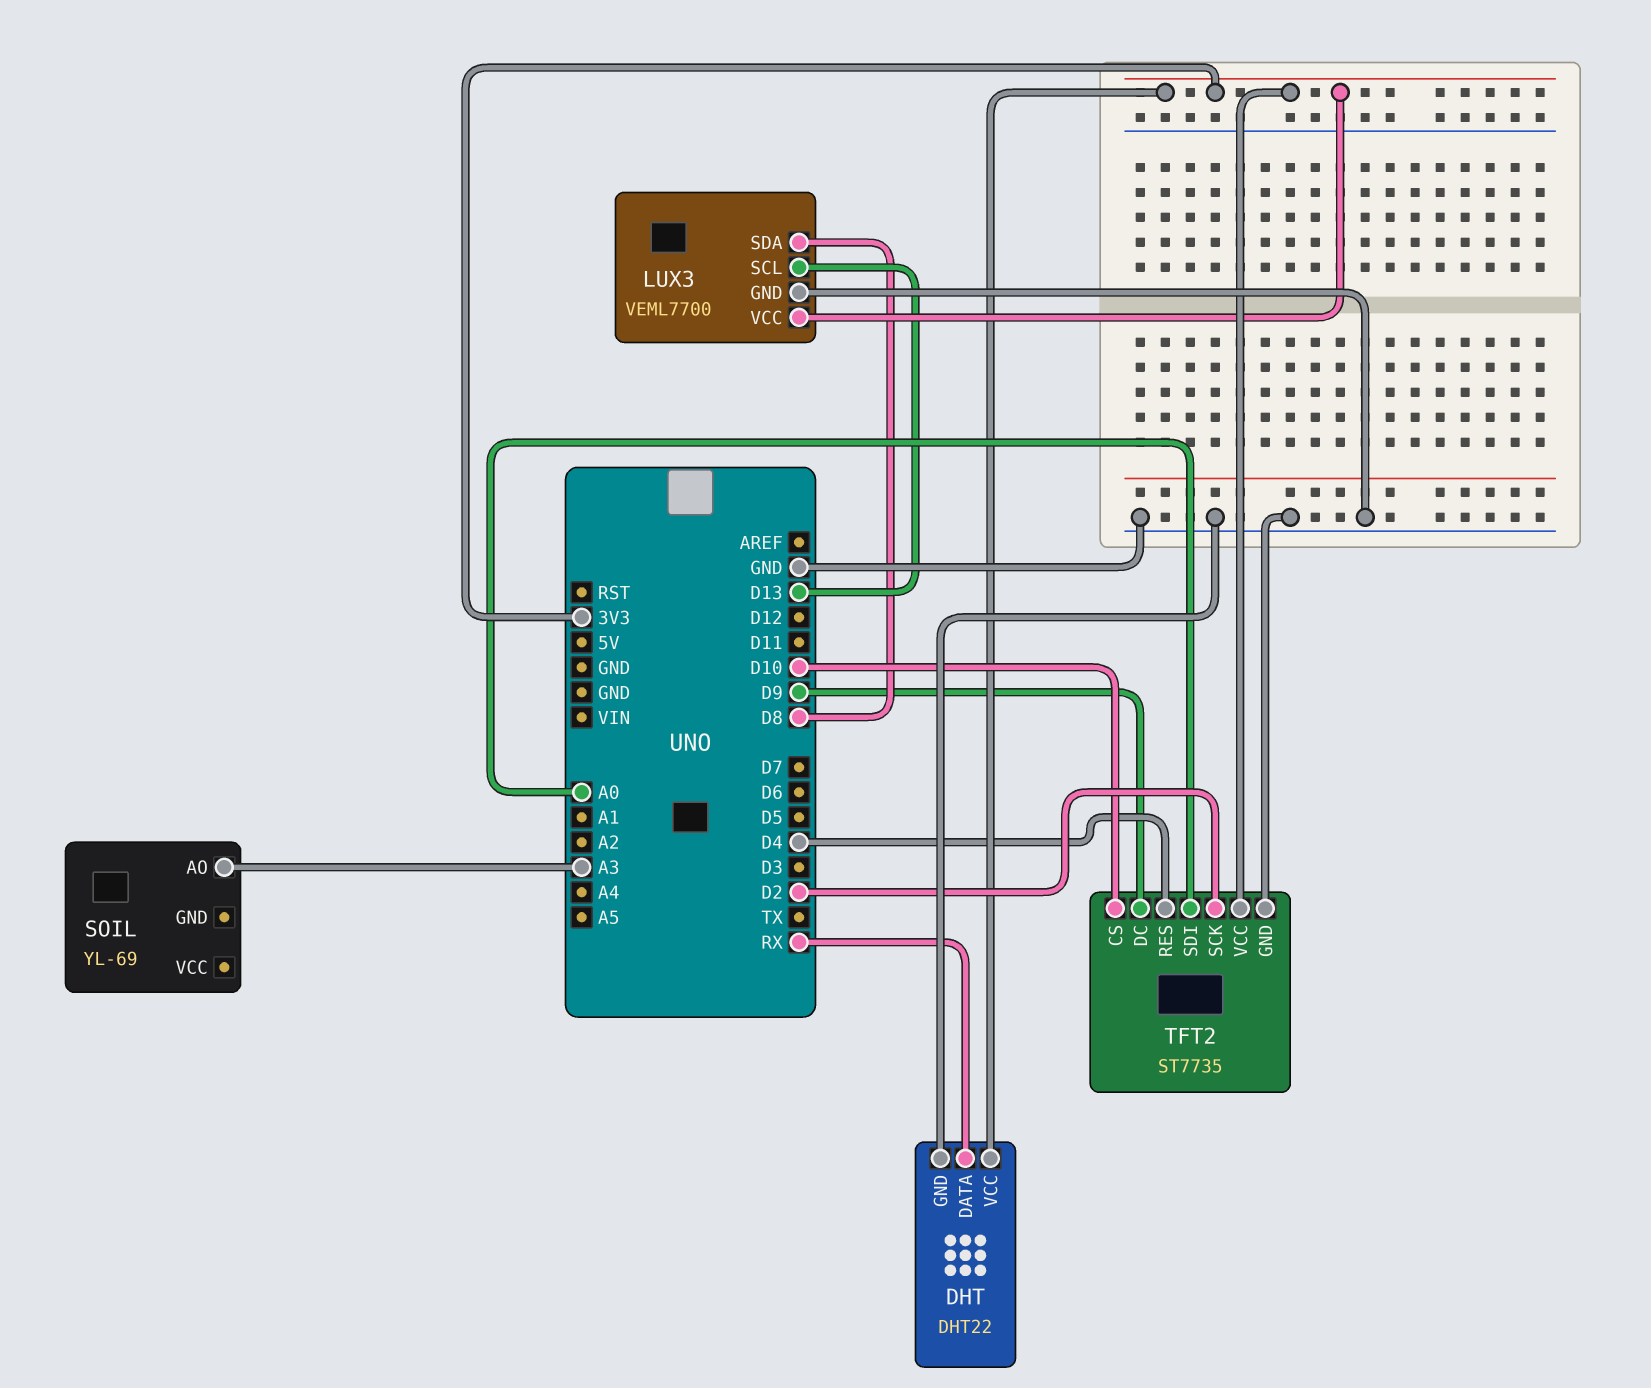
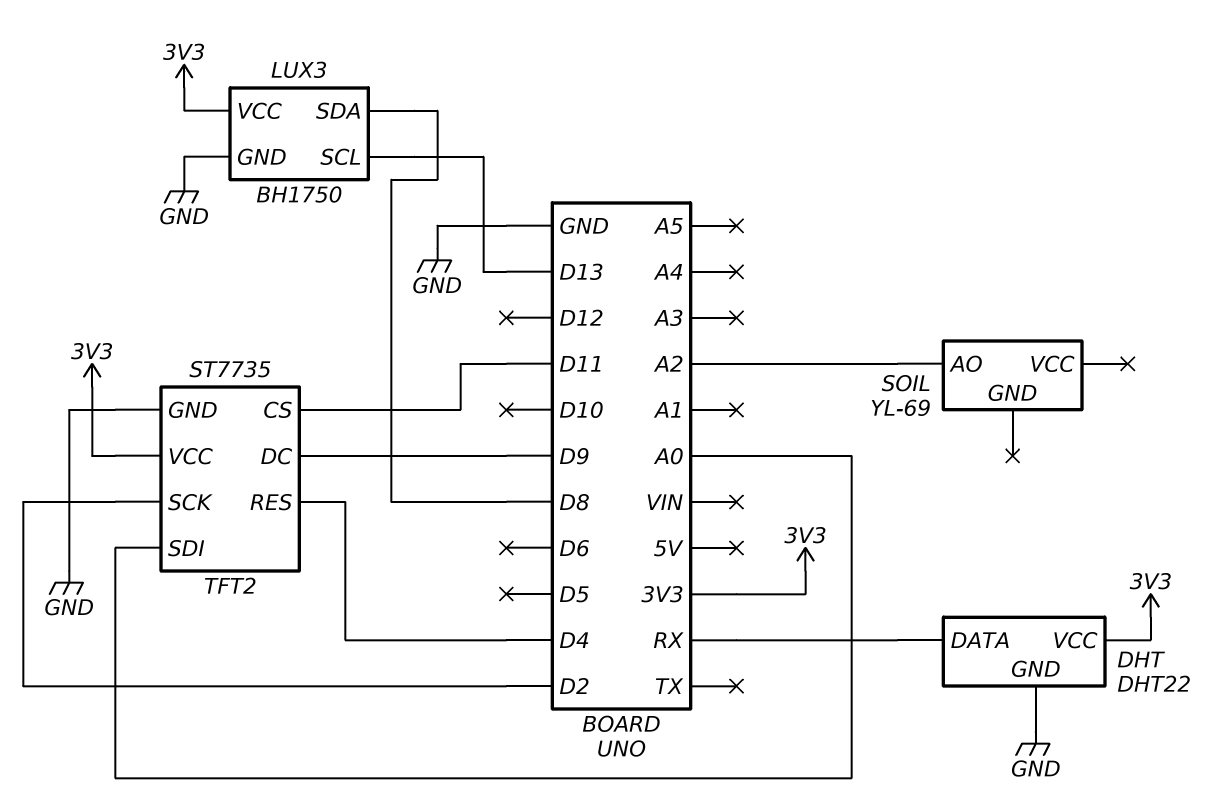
LUX3: VEML7700 -> BH1750
SOIL pin AO: A3 -> A2
TFT2 pin CS: D10 -> D11

